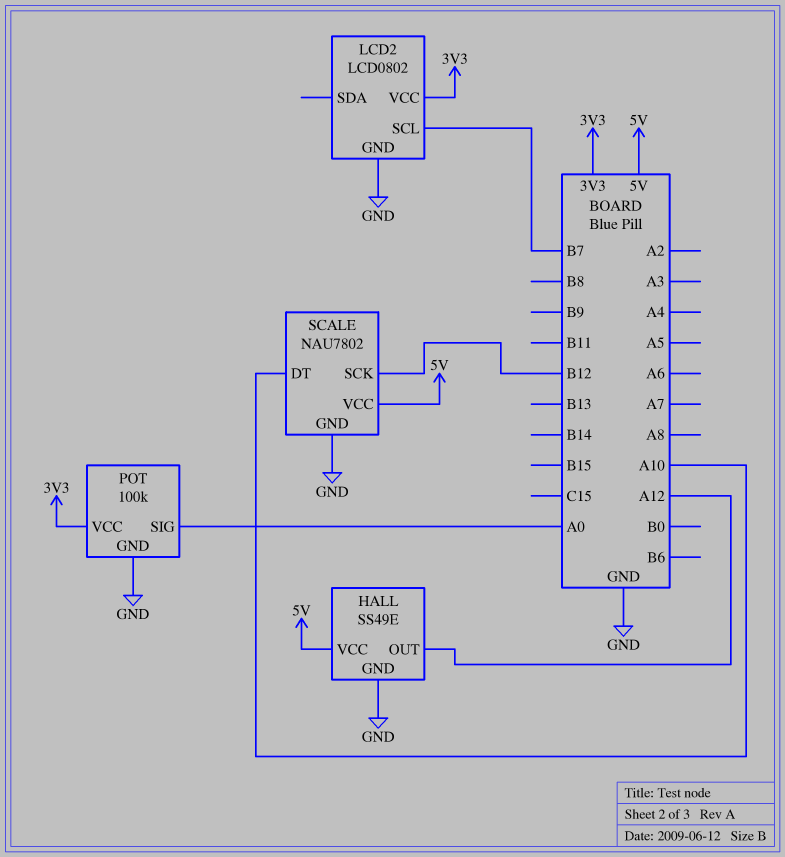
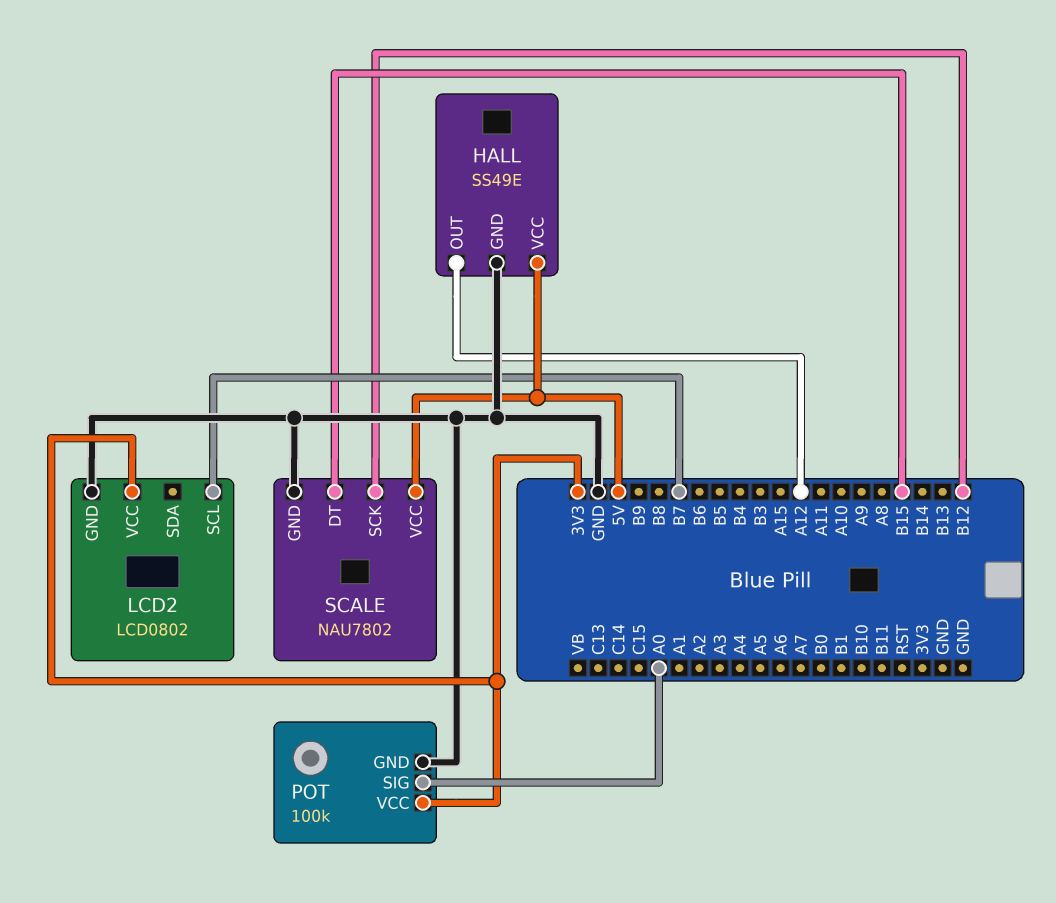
SCALE pin DT: A10 -> B15

